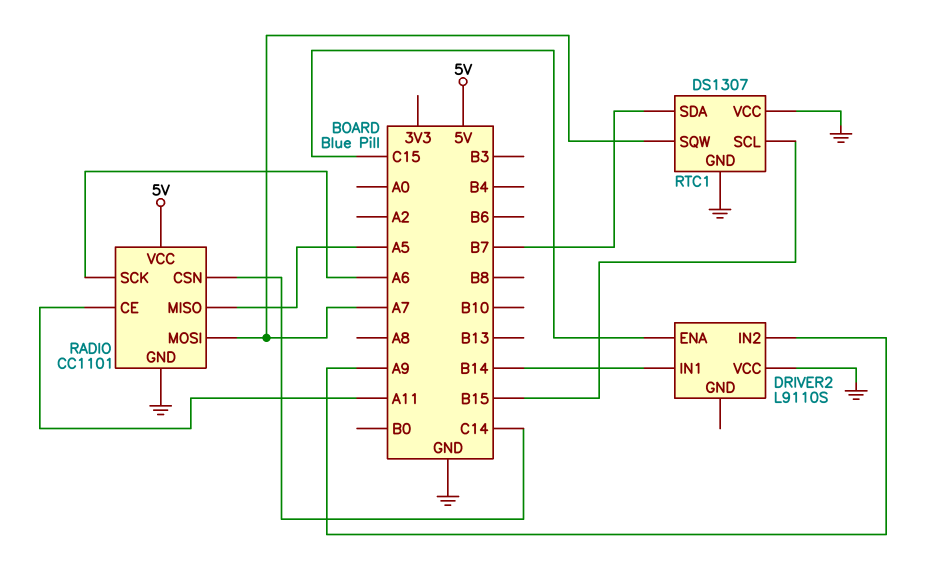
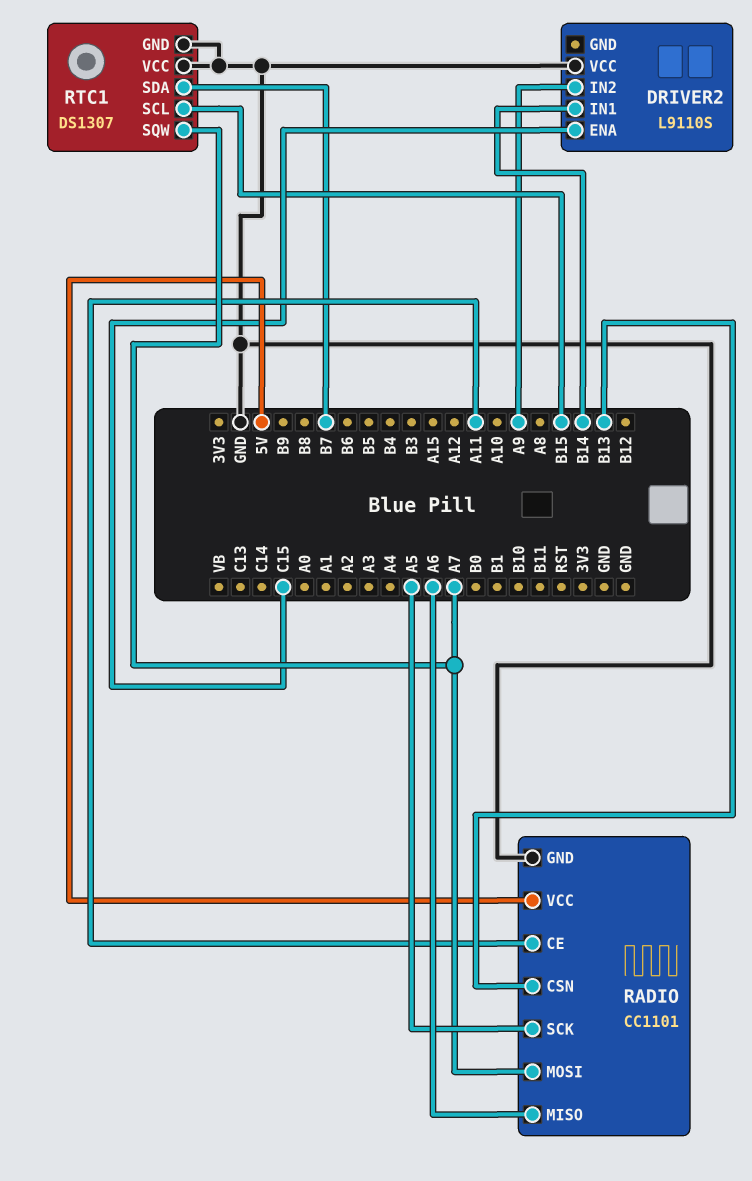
RADIO pin CSN: C14 -> B13
RADIO pin MISO: A5 -> A6
RADIO pin SCK: A6 -> A5

